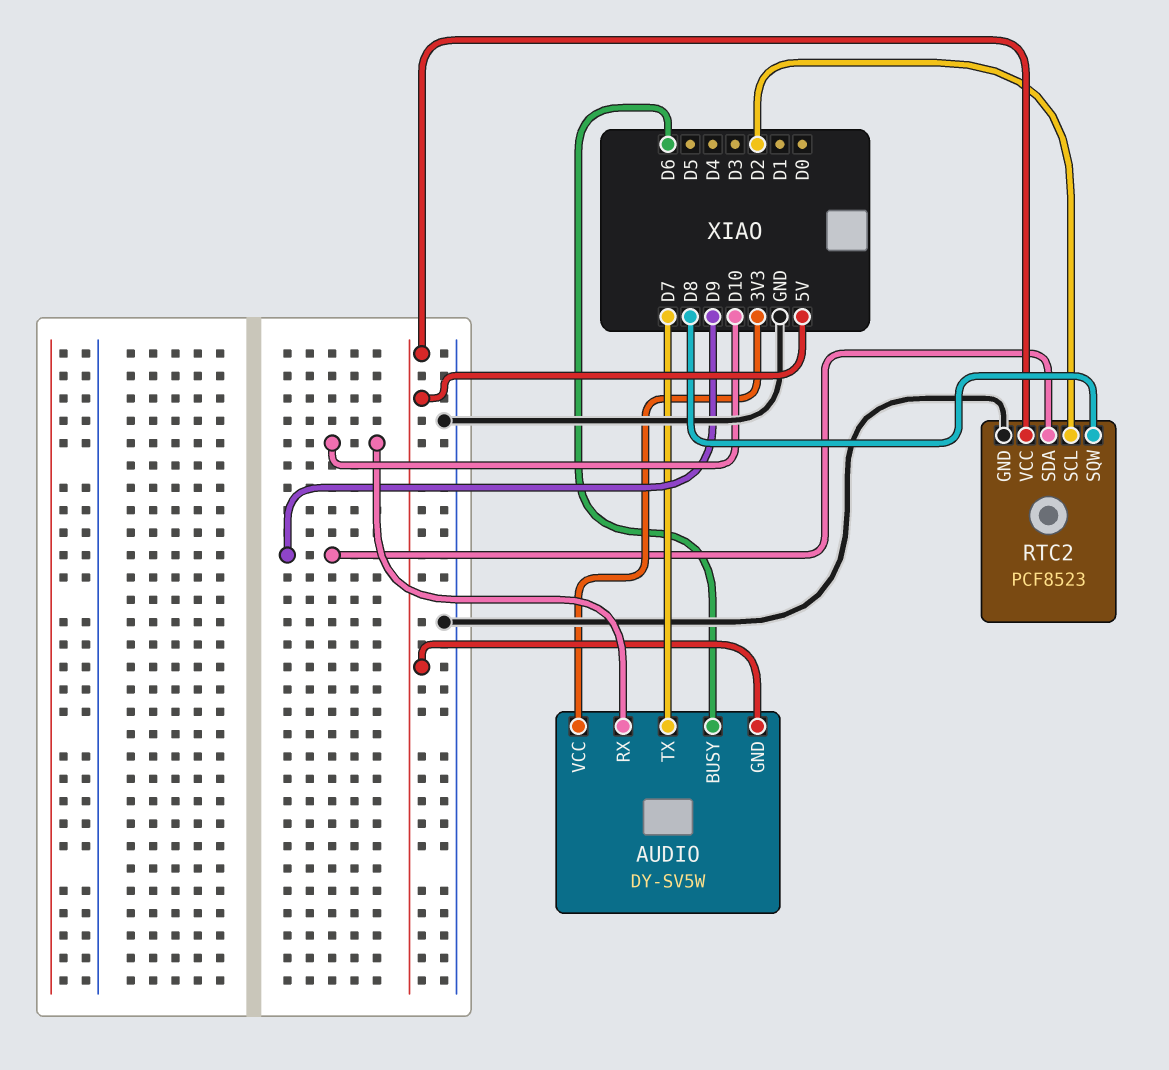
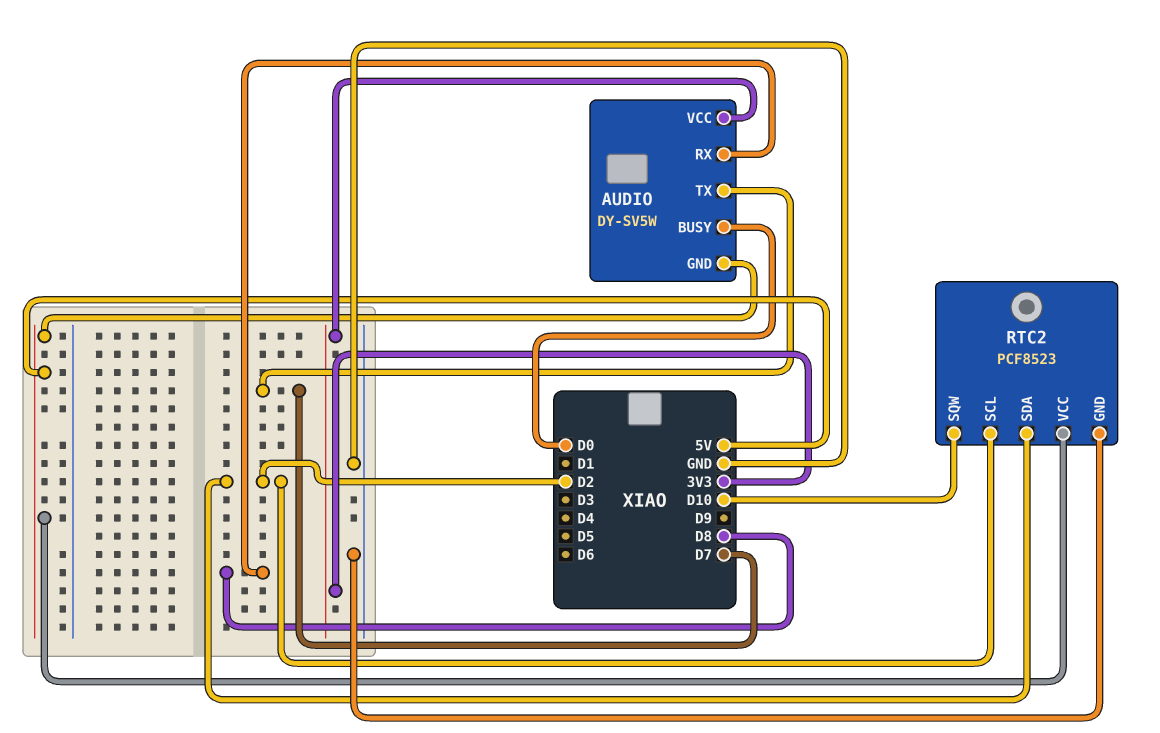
AUDIO pin BUSY: D6 -> D0
AUDIO pin RX: D10 -> D8
RTC2 pin SDA: D9 -> D2
RTC2 pin SQW: D8 -> D10

